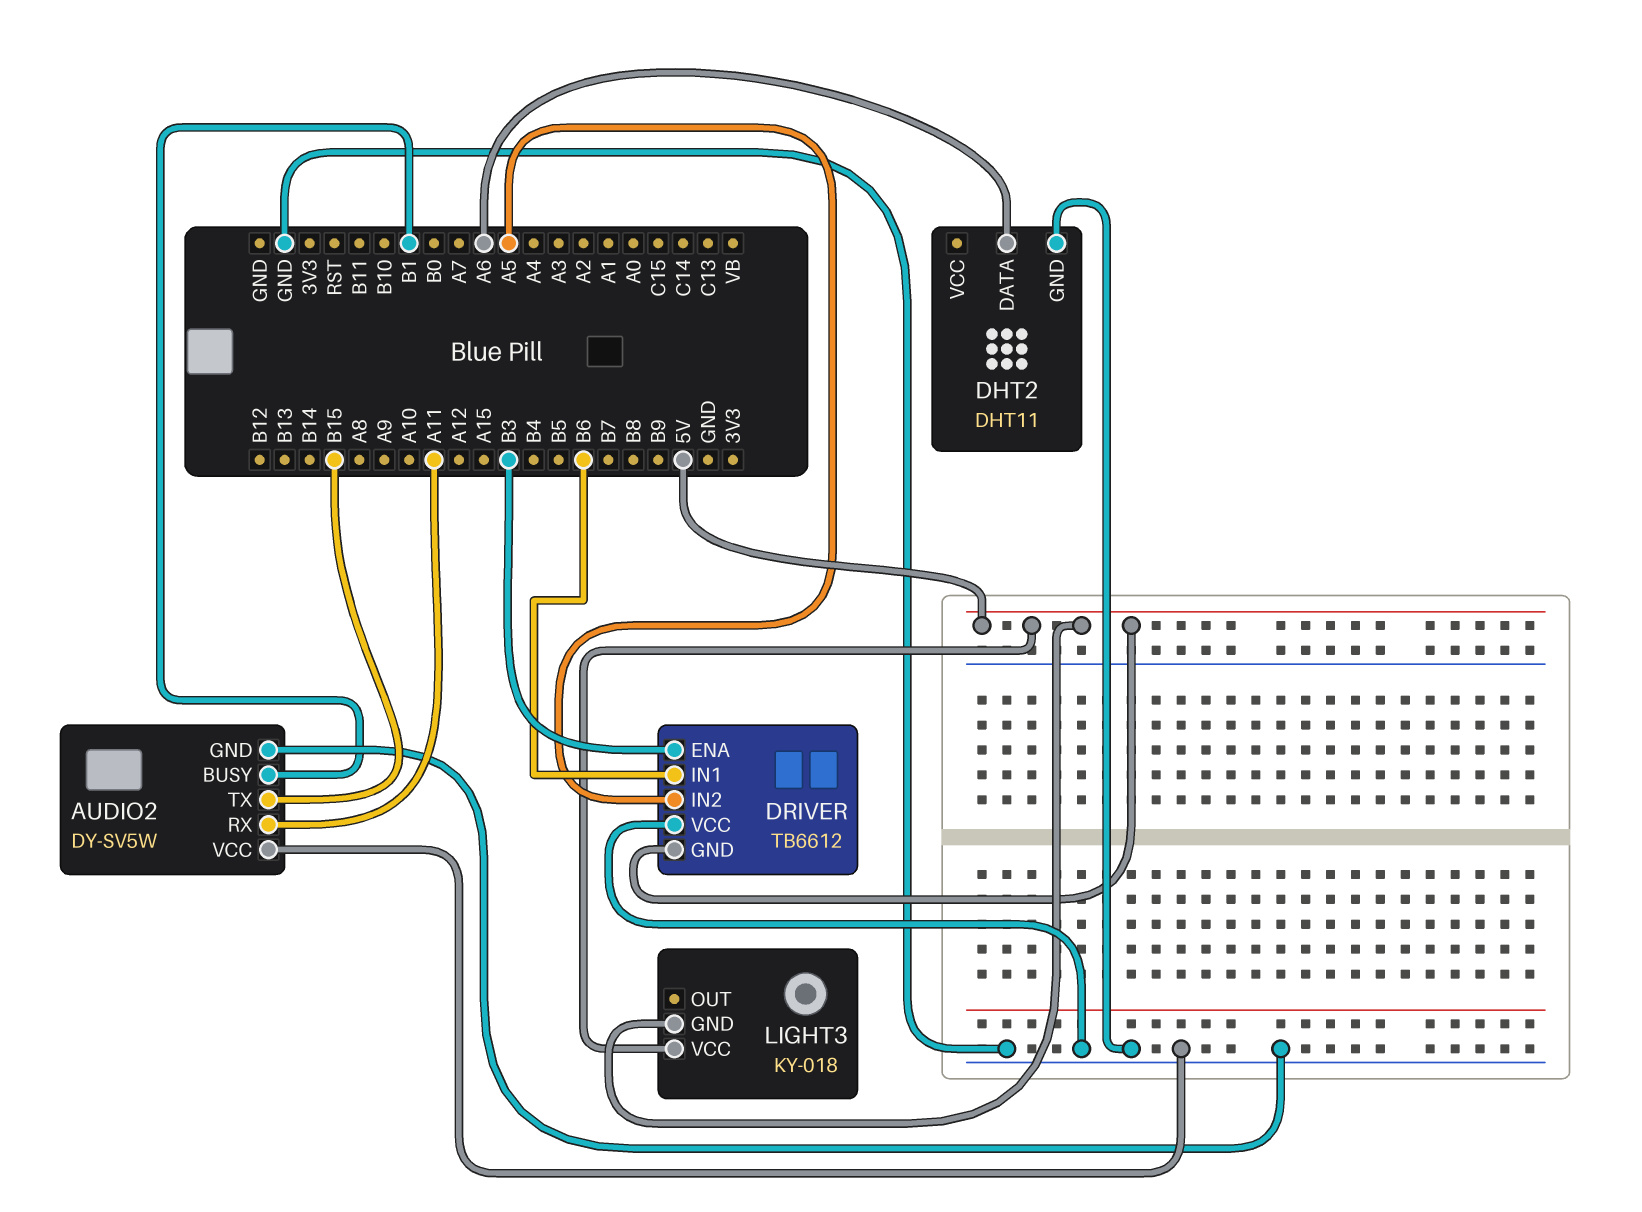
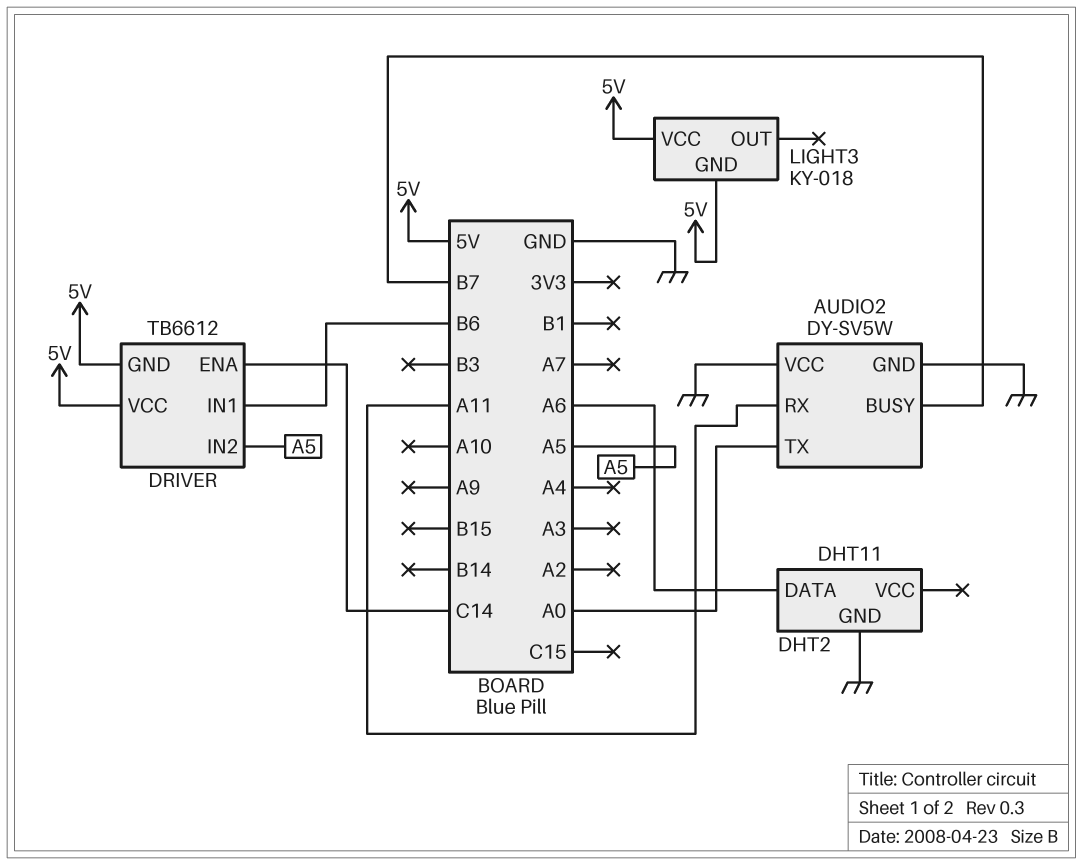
AUDIO2 pin BUSY: B1 -> B7
AUDIO2 pin TX: B15 -> A0
DRIVER pin ENA: B3 -> C14
DRIVER pin VCC: GND -> 5V

